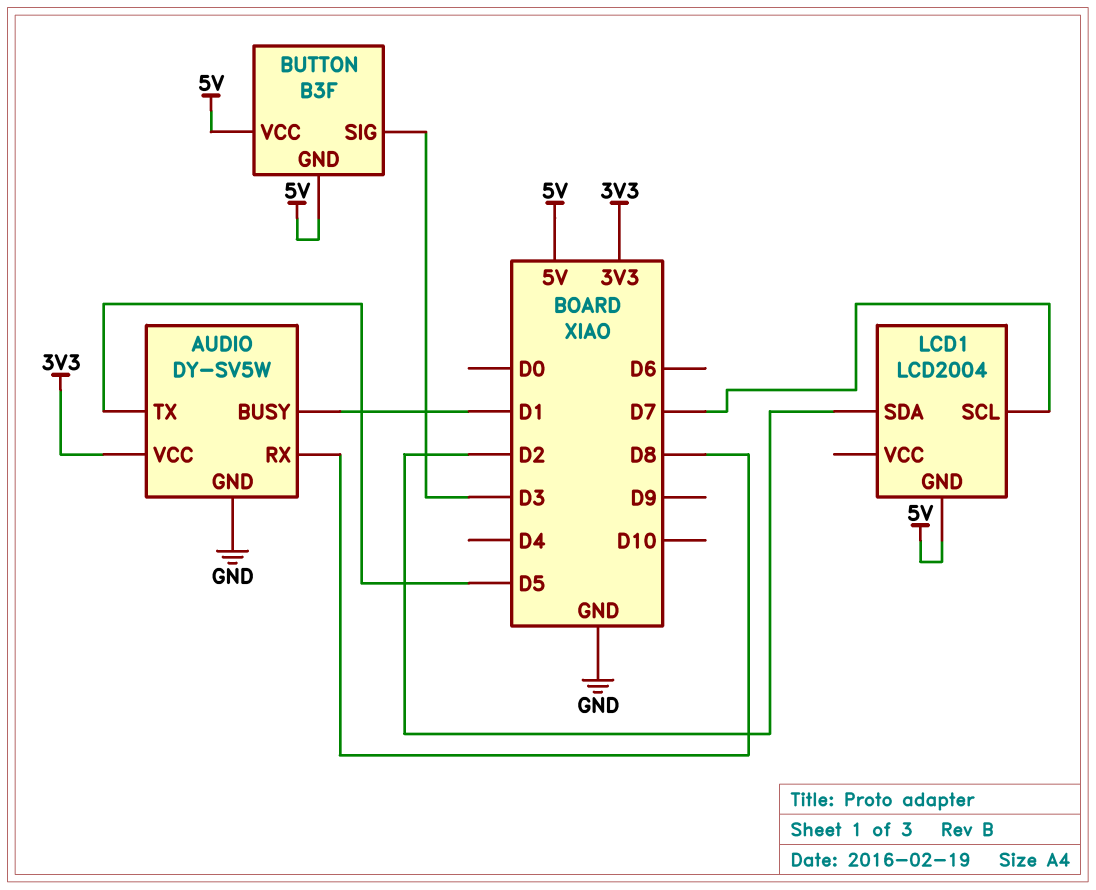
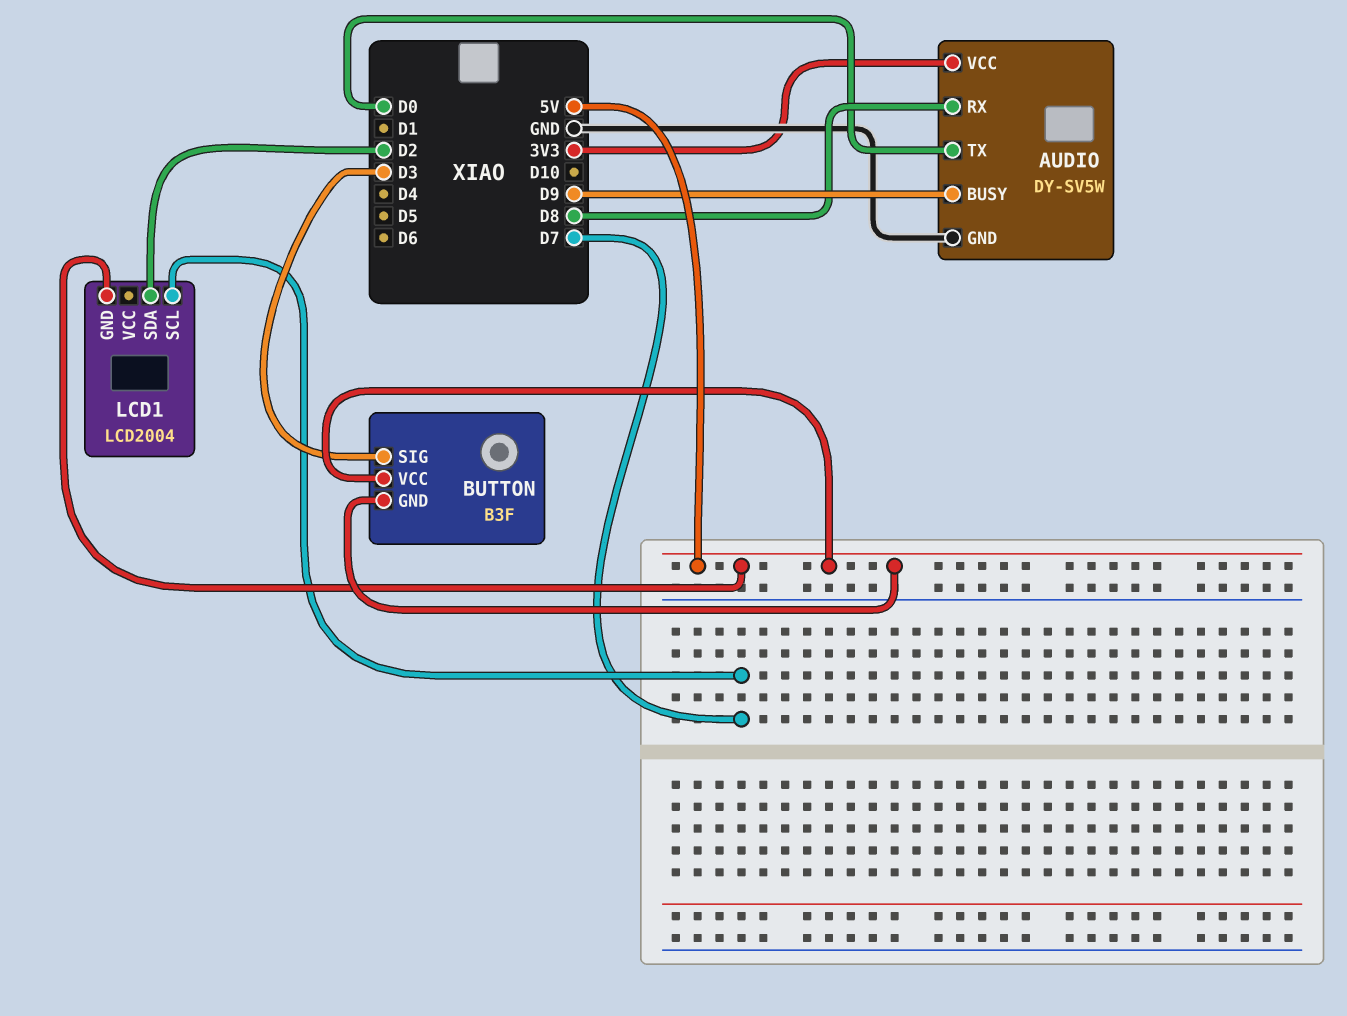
AUDIO pin BUSY: D1 -> D9
AUDIO pin TX: D5 -> D0

